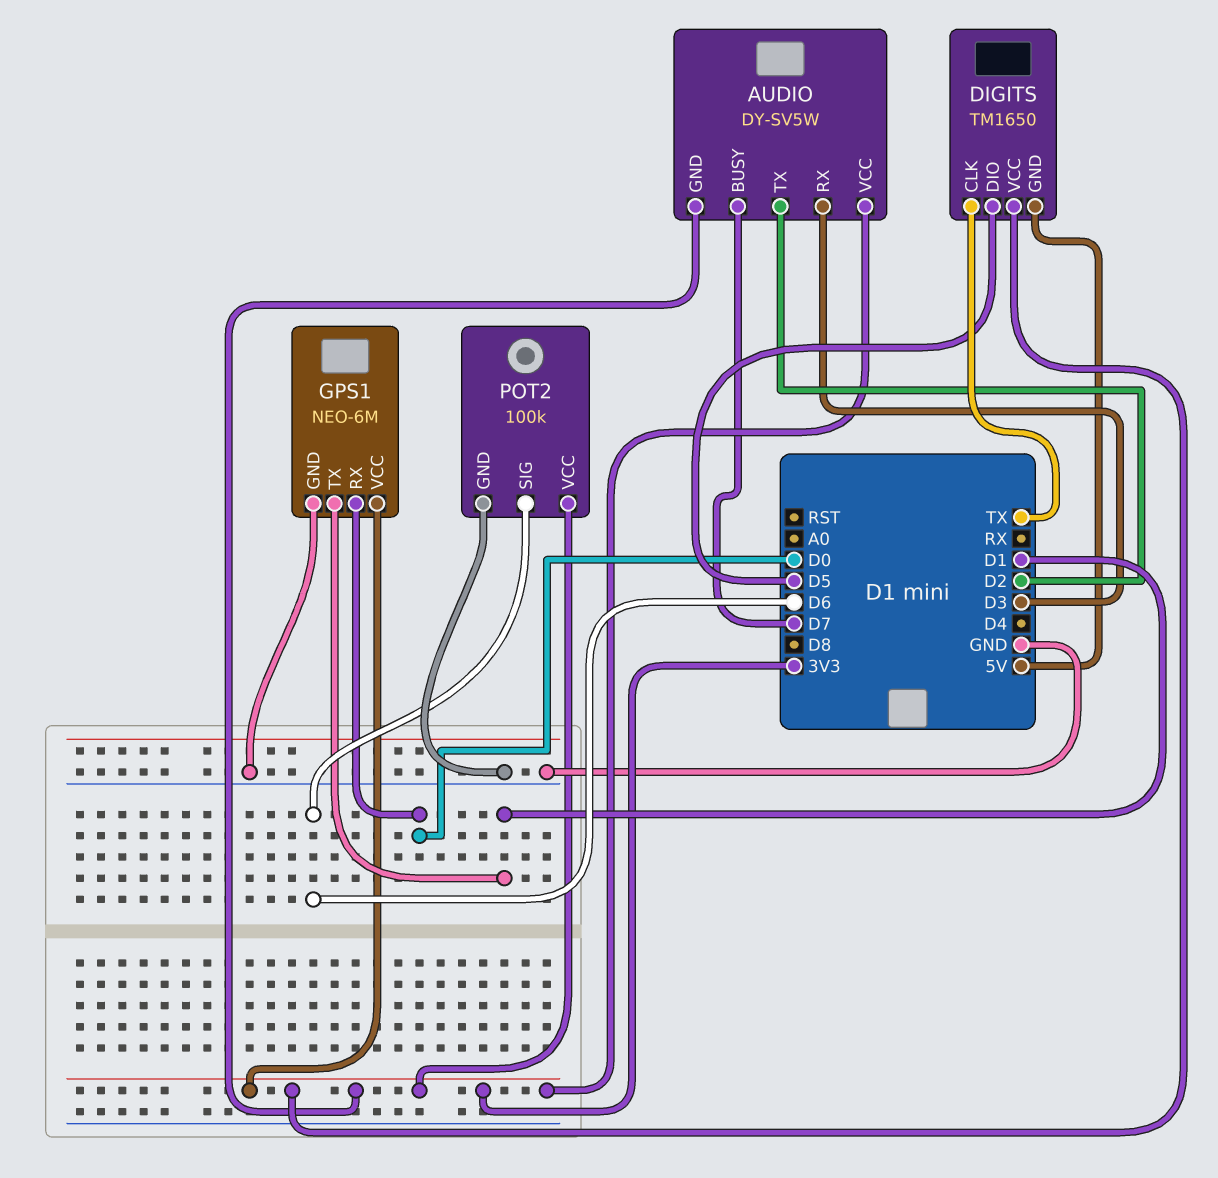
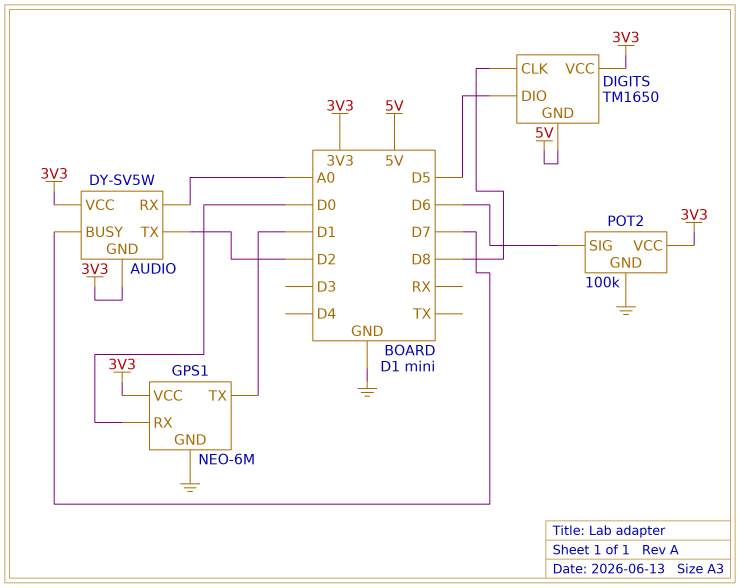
AUDIO pin RX: D3 -> A0
DIGITS pin CLK: TX -> D8

